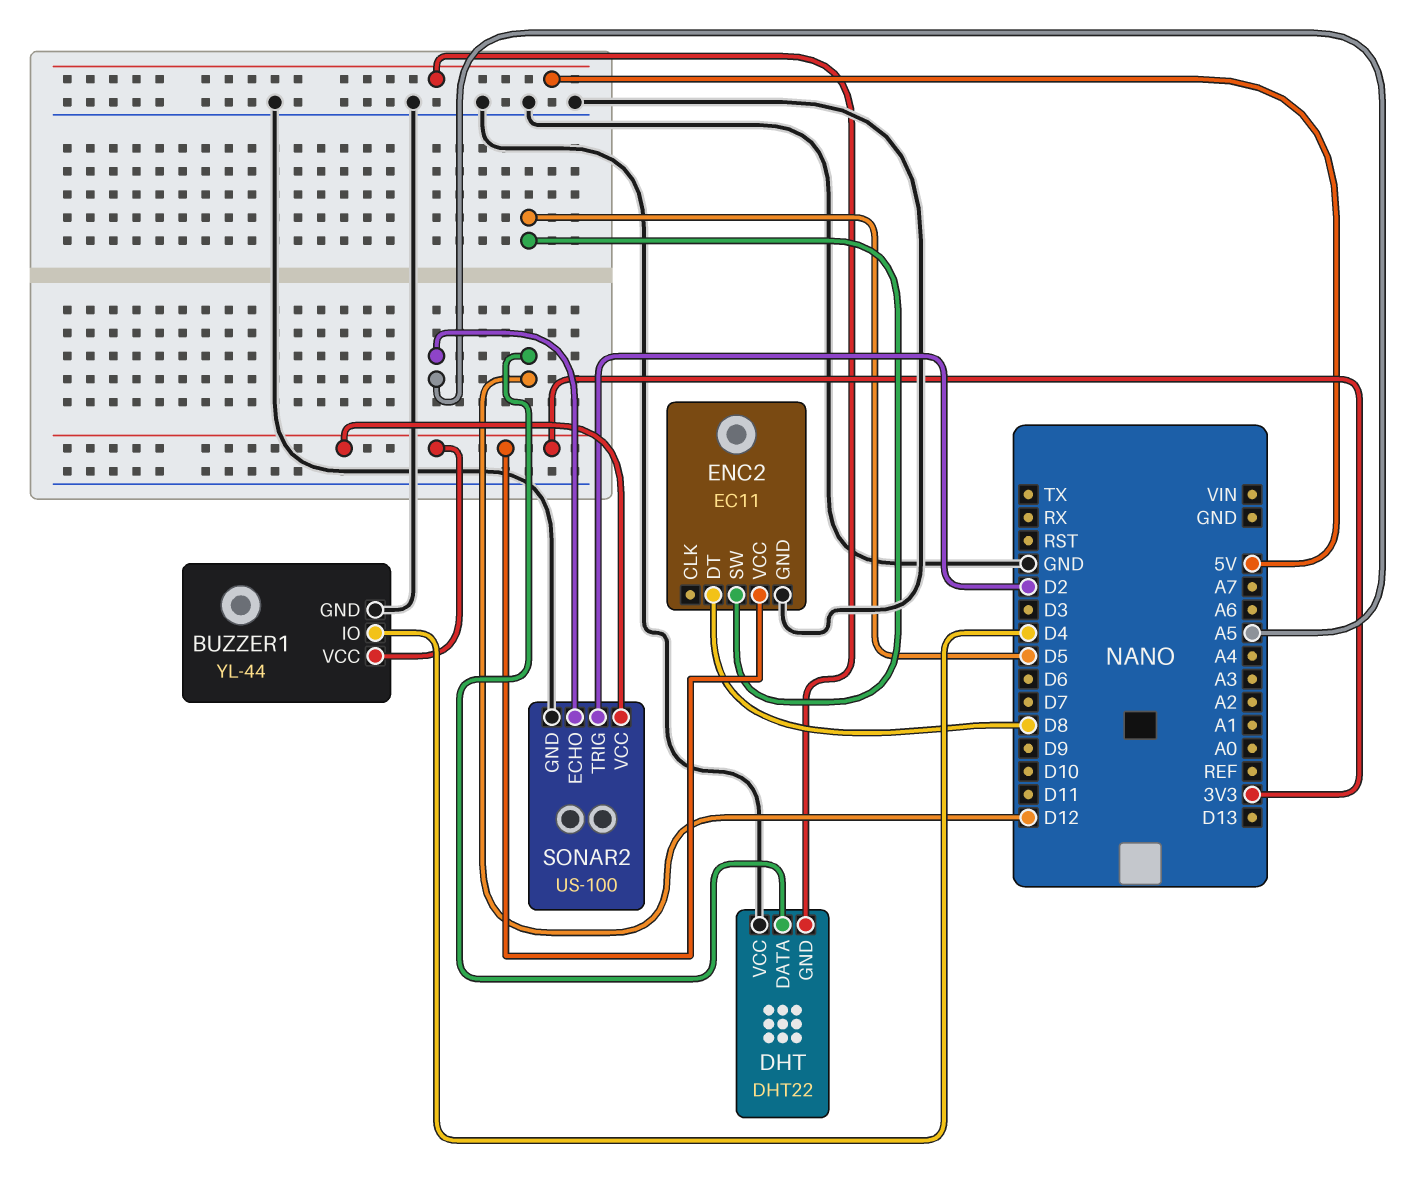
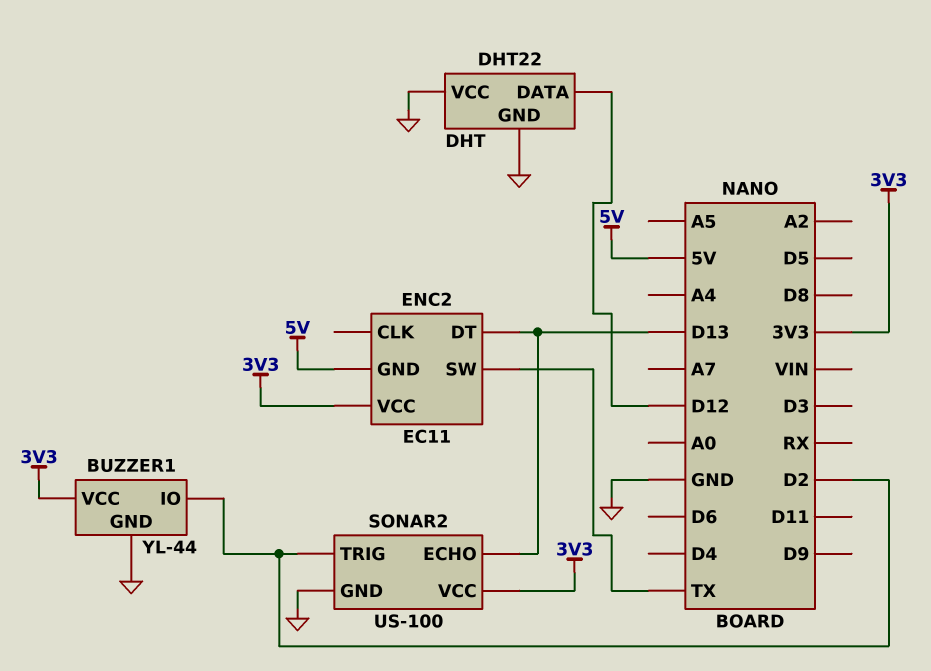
BUZZER1 pin IO: D4 -> D2
DHT pin GND: 5V -> GND
ENC2 pin DT: D8 -> D13
ENC2 pin GND: GND -> 5V
ENC2 pin SW: D5 -> TX
SONAR2 pin ECHO: A5 -> D13

